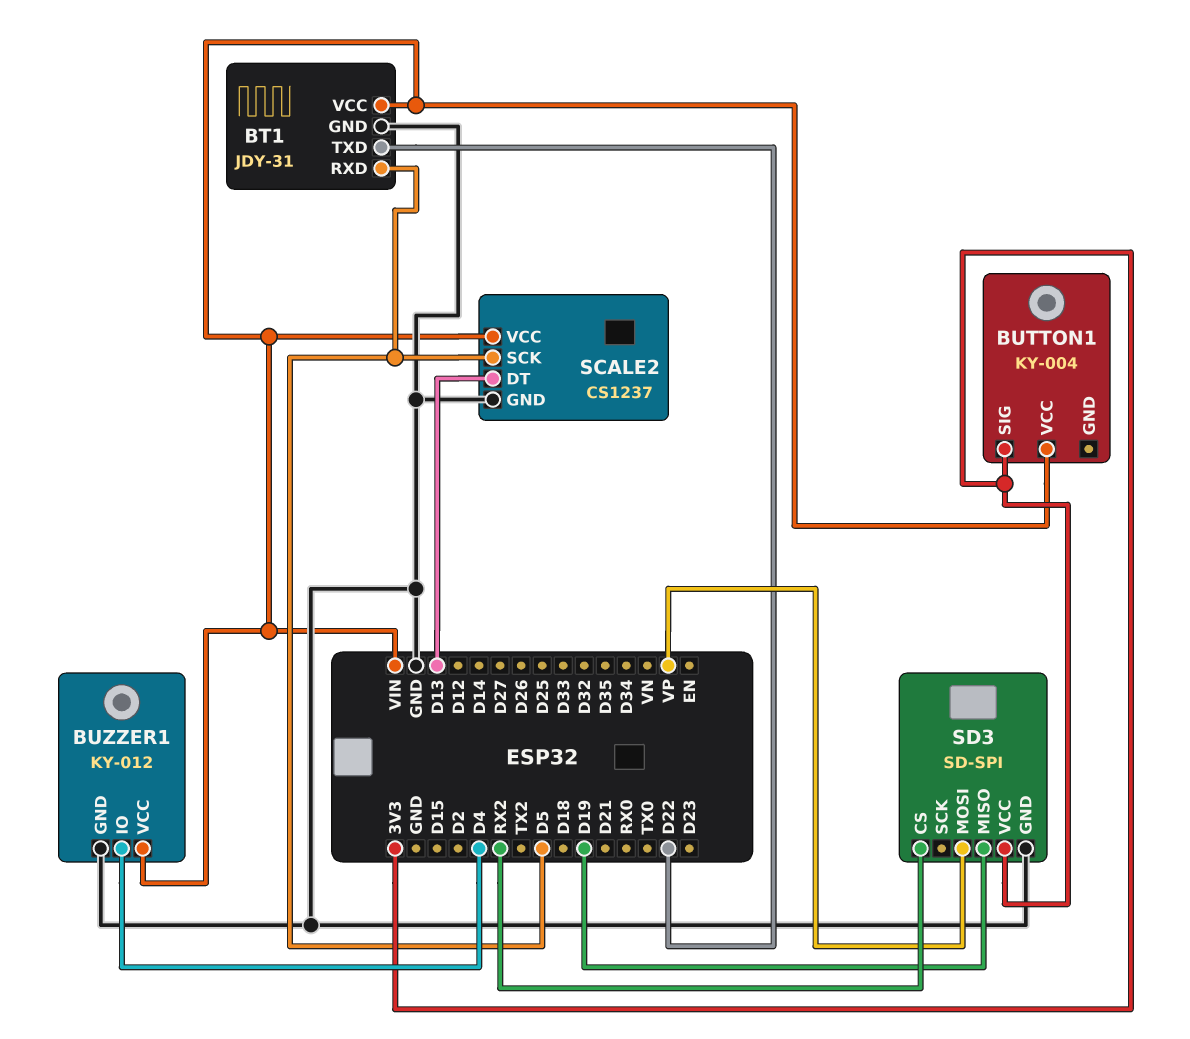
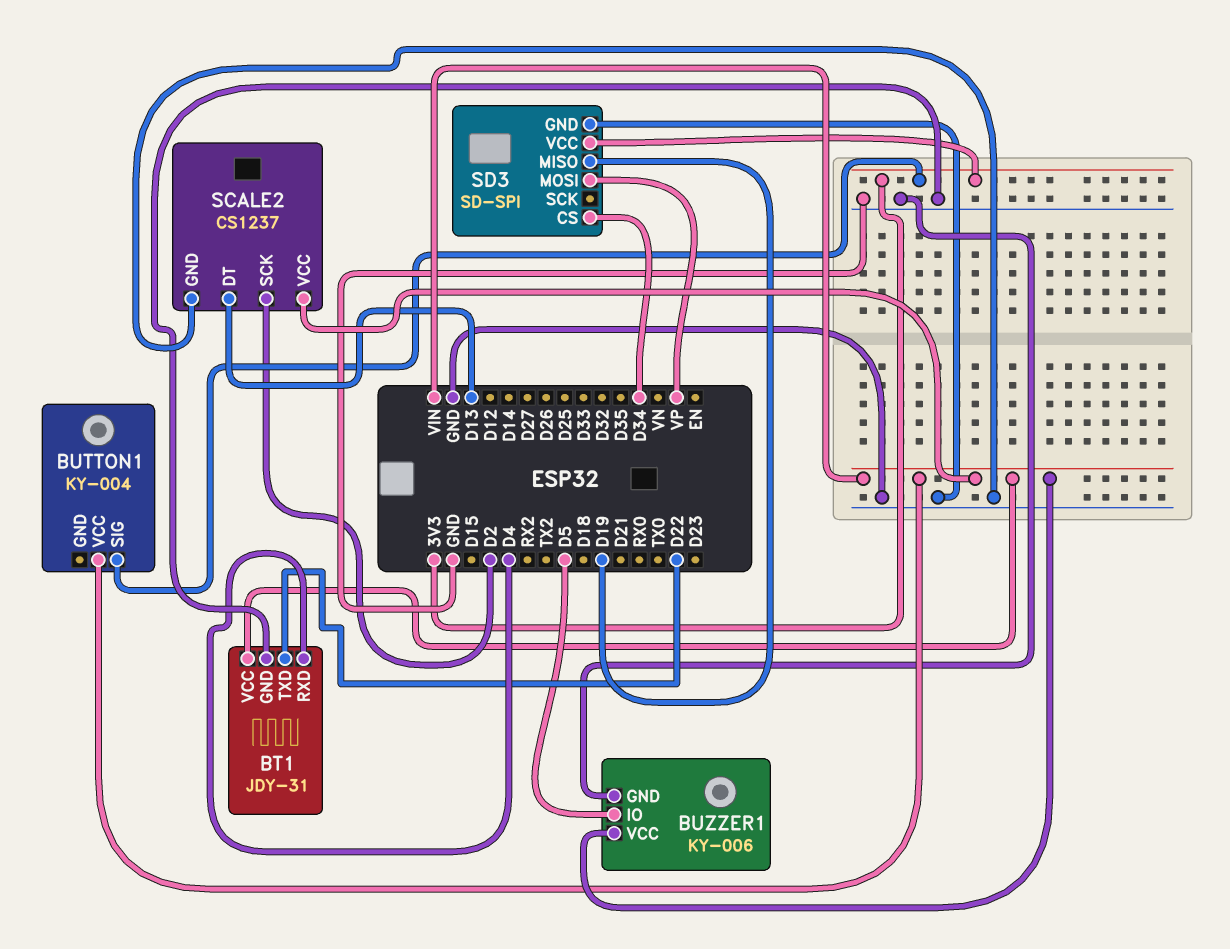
BT1 pin RXD: D5 -> D4
BUZZER1: KY-012 -> KY-006
BUZZER1 pin IO: D4 -> D5
SCALE2 pin SCK: D5 -> D2
SD3 pin CS: RX2 -> D34

